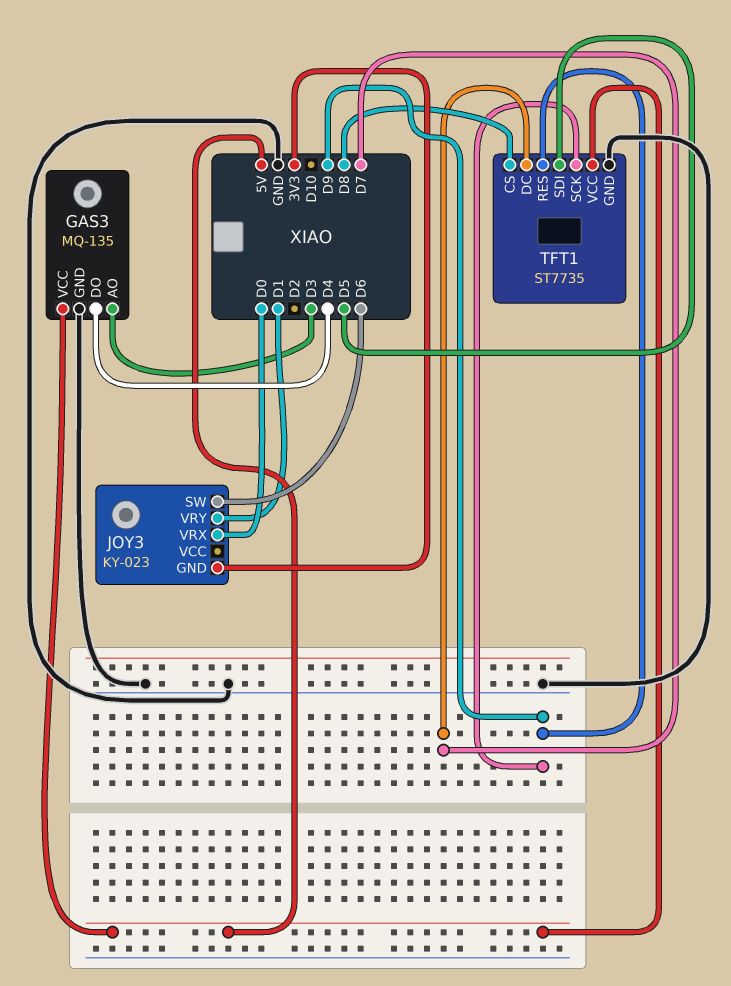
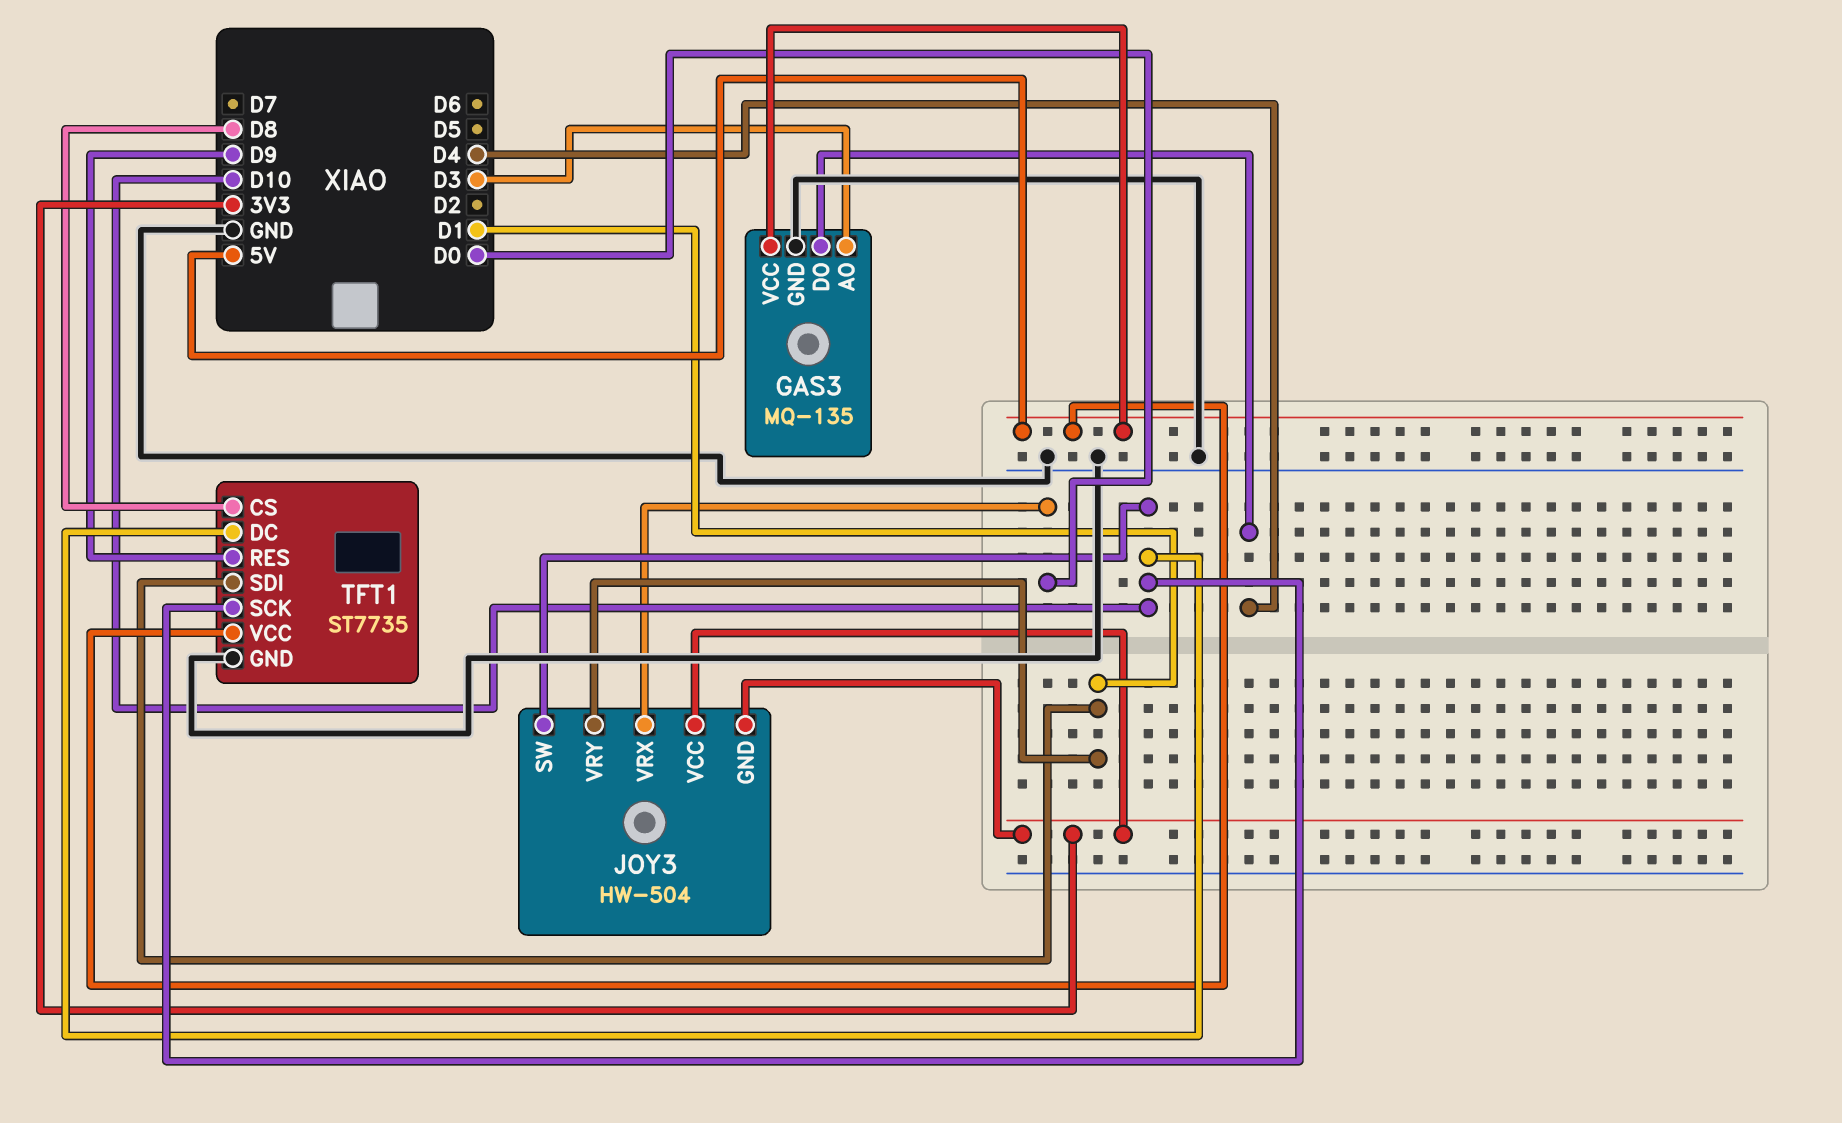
JOY3: KY-023 -> HW-504
JOY3 pin SW: D6 -> D10
JOY3 pin VCC: none -> 3V3
TFT1 pin DC: D7 -> D10
TFT1 pin SCK: D9 -> D10
TFT1 pin SDI: D5 -> D1

